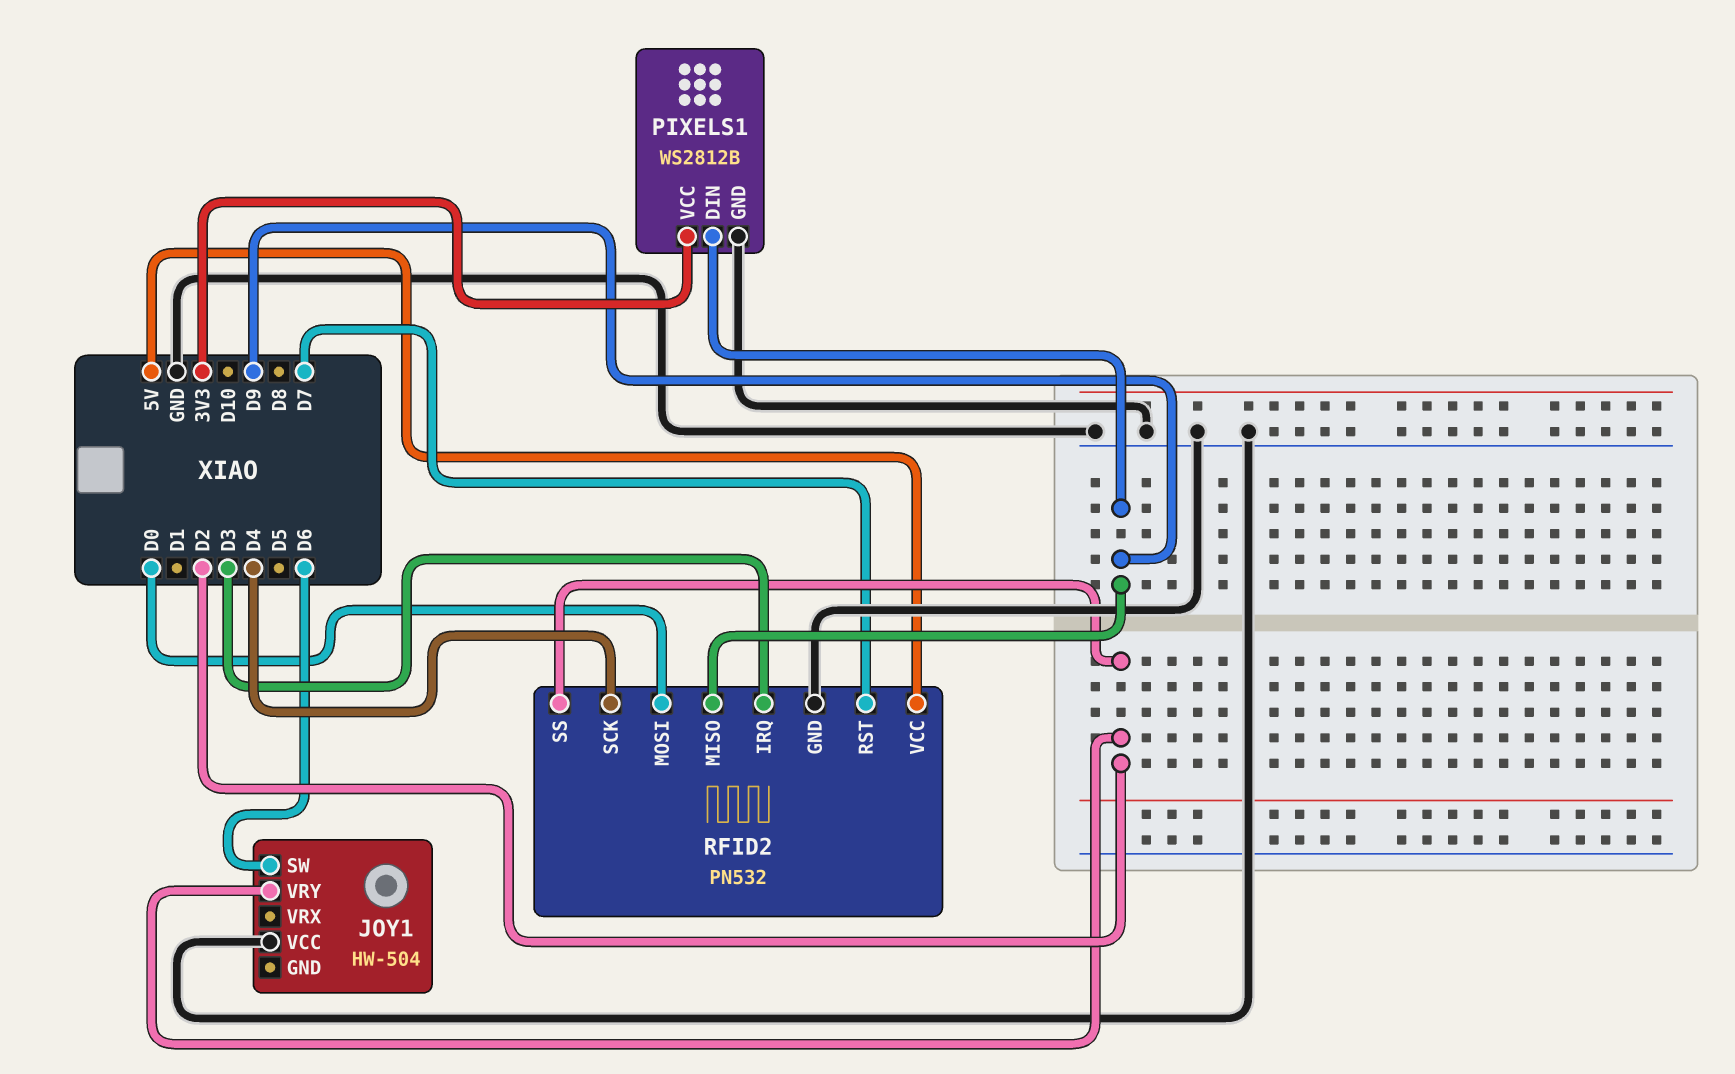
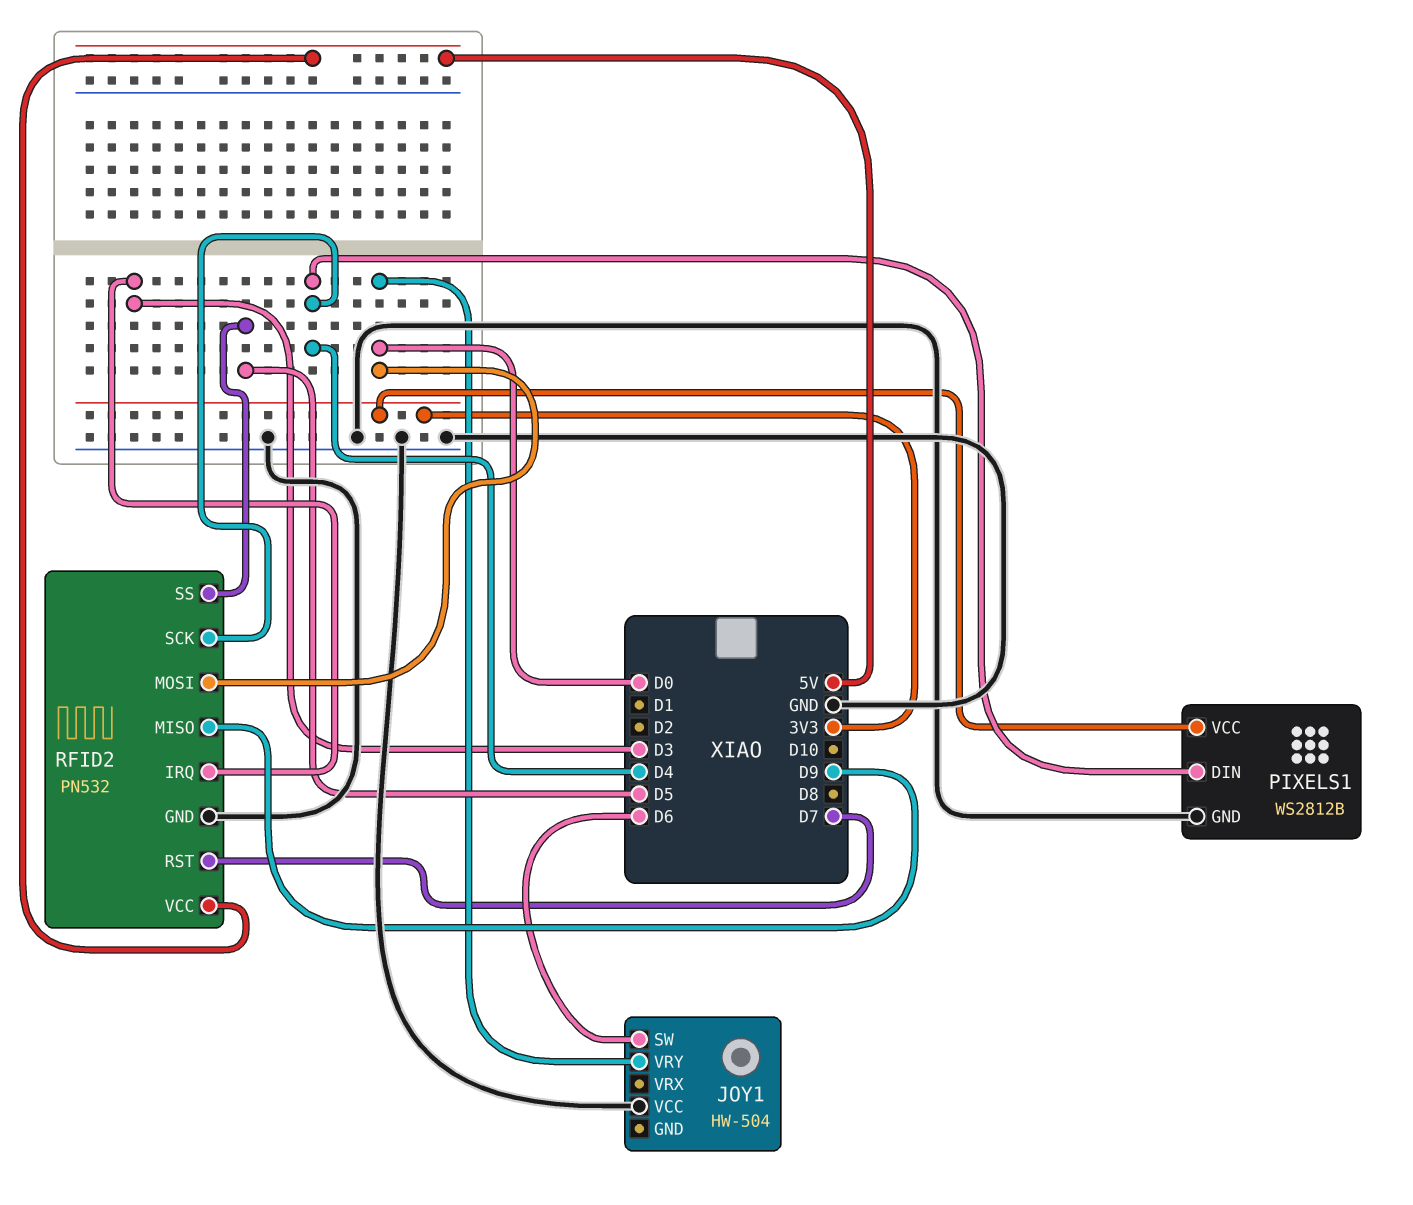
JOY1 pin VRY: D2 -> D0
PIXELS1 pin DIN: D9 -> D4
RFID2 pin SS: D2 -> D5

